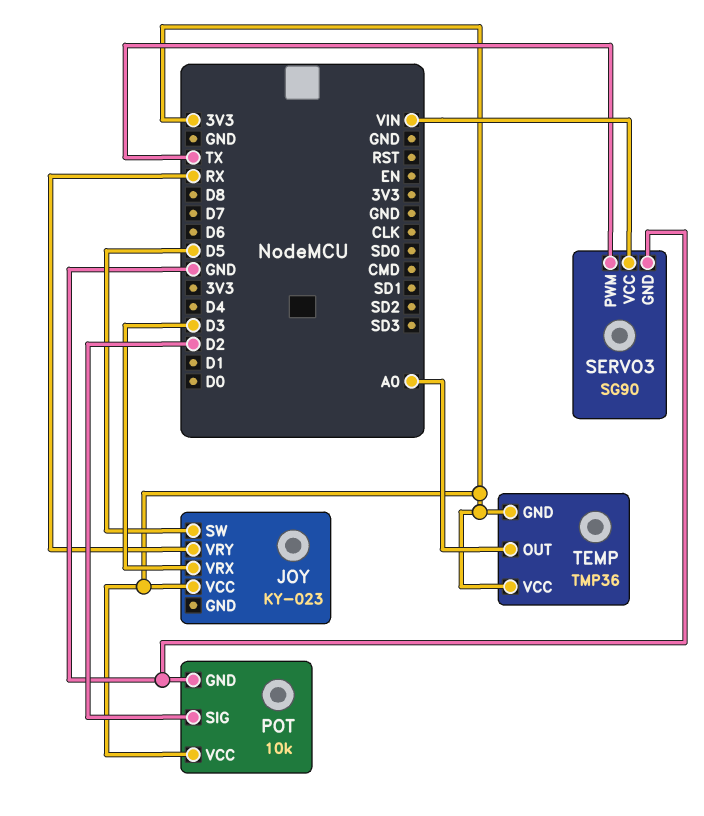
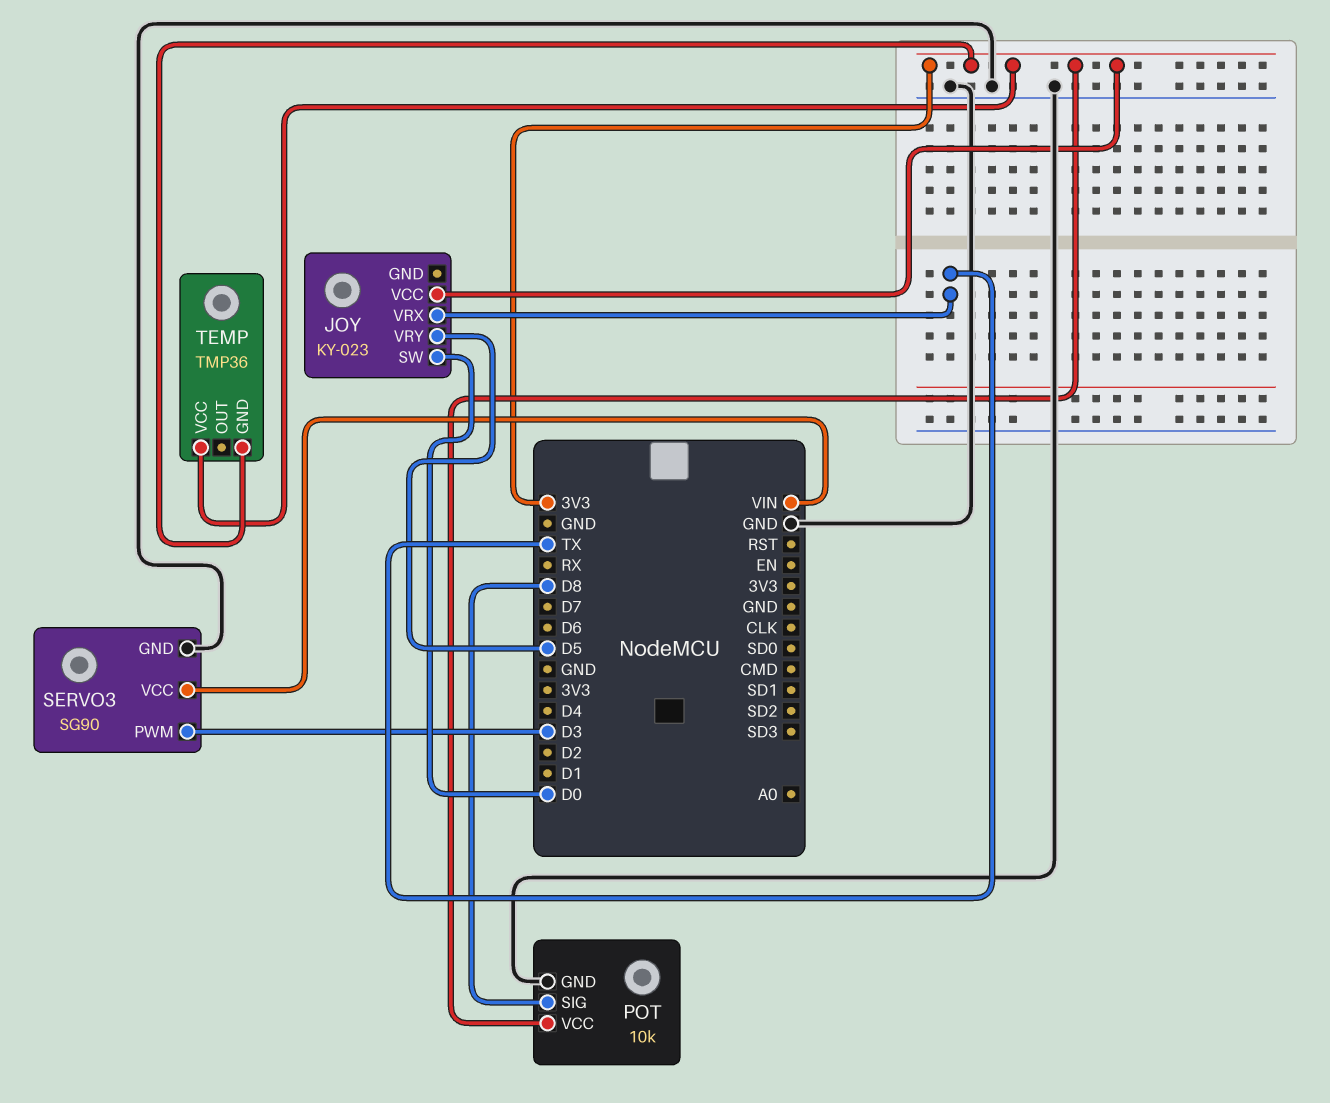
JOY pin SW: D5 -> D0
JOY pin VRX: D3 -> TX
JOY pin VRY: RX -> D5
POT pin SIG: D2 -> D8
SERVO3 pin PWM: TX -> D3
TEMP pin OUT: A0 -> none

